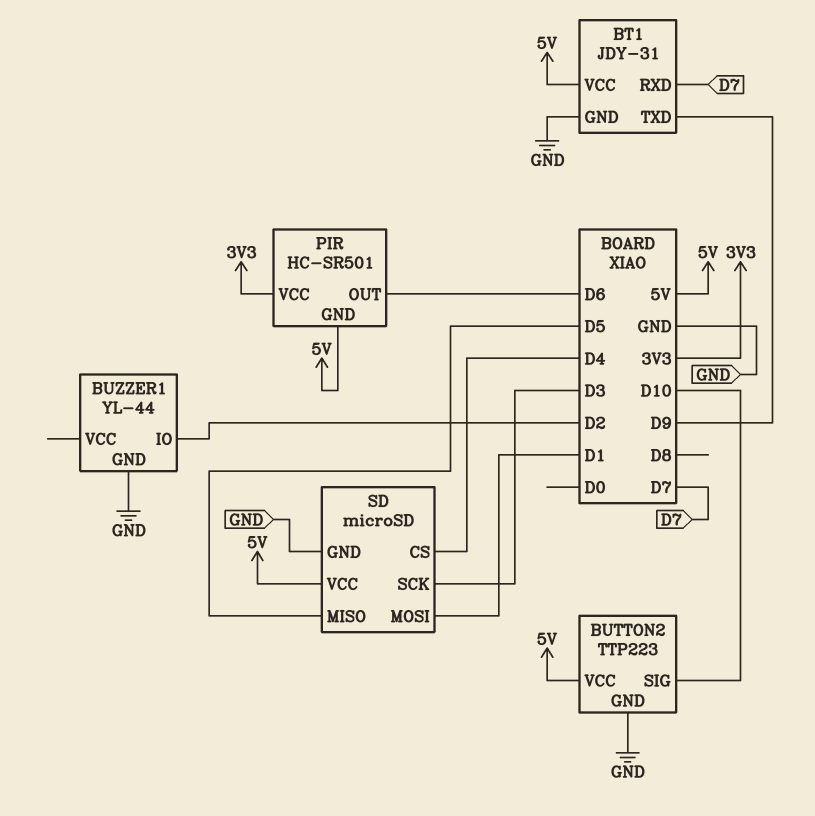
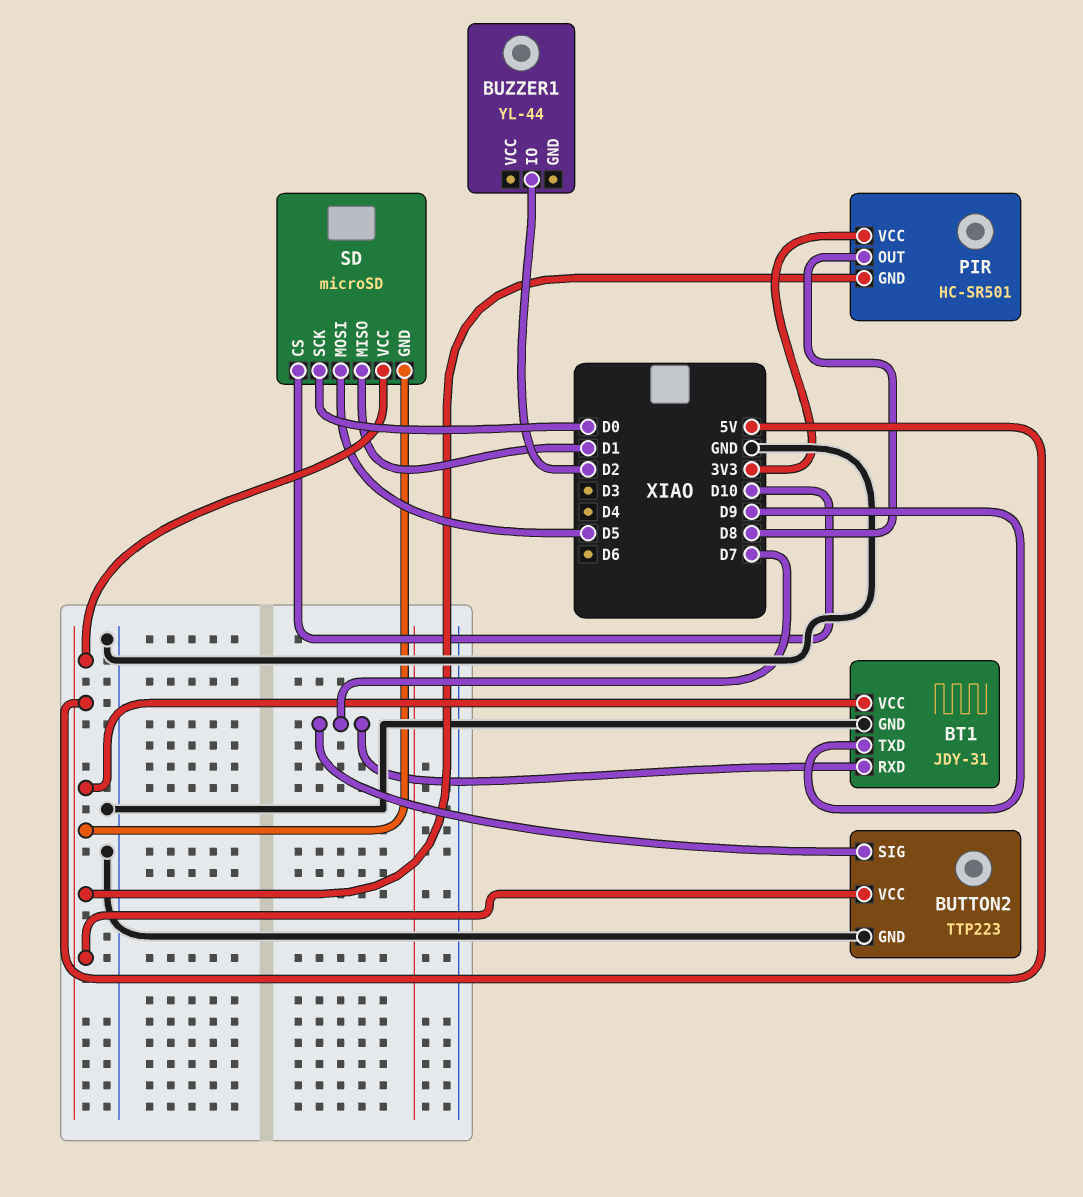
BUTTON2 pin SIG: D10 -> D7
BUZZER1 pin GND: GND -> none
PIR pin OUT: D6 -> D8
SD pin CS: D4 -> D10
SD pin GND: GND -> 5V
SD pin MISO: D5 -> D1
SD pin MOSI: D1 -> D5
SD pin SCK: D3 -> D0

